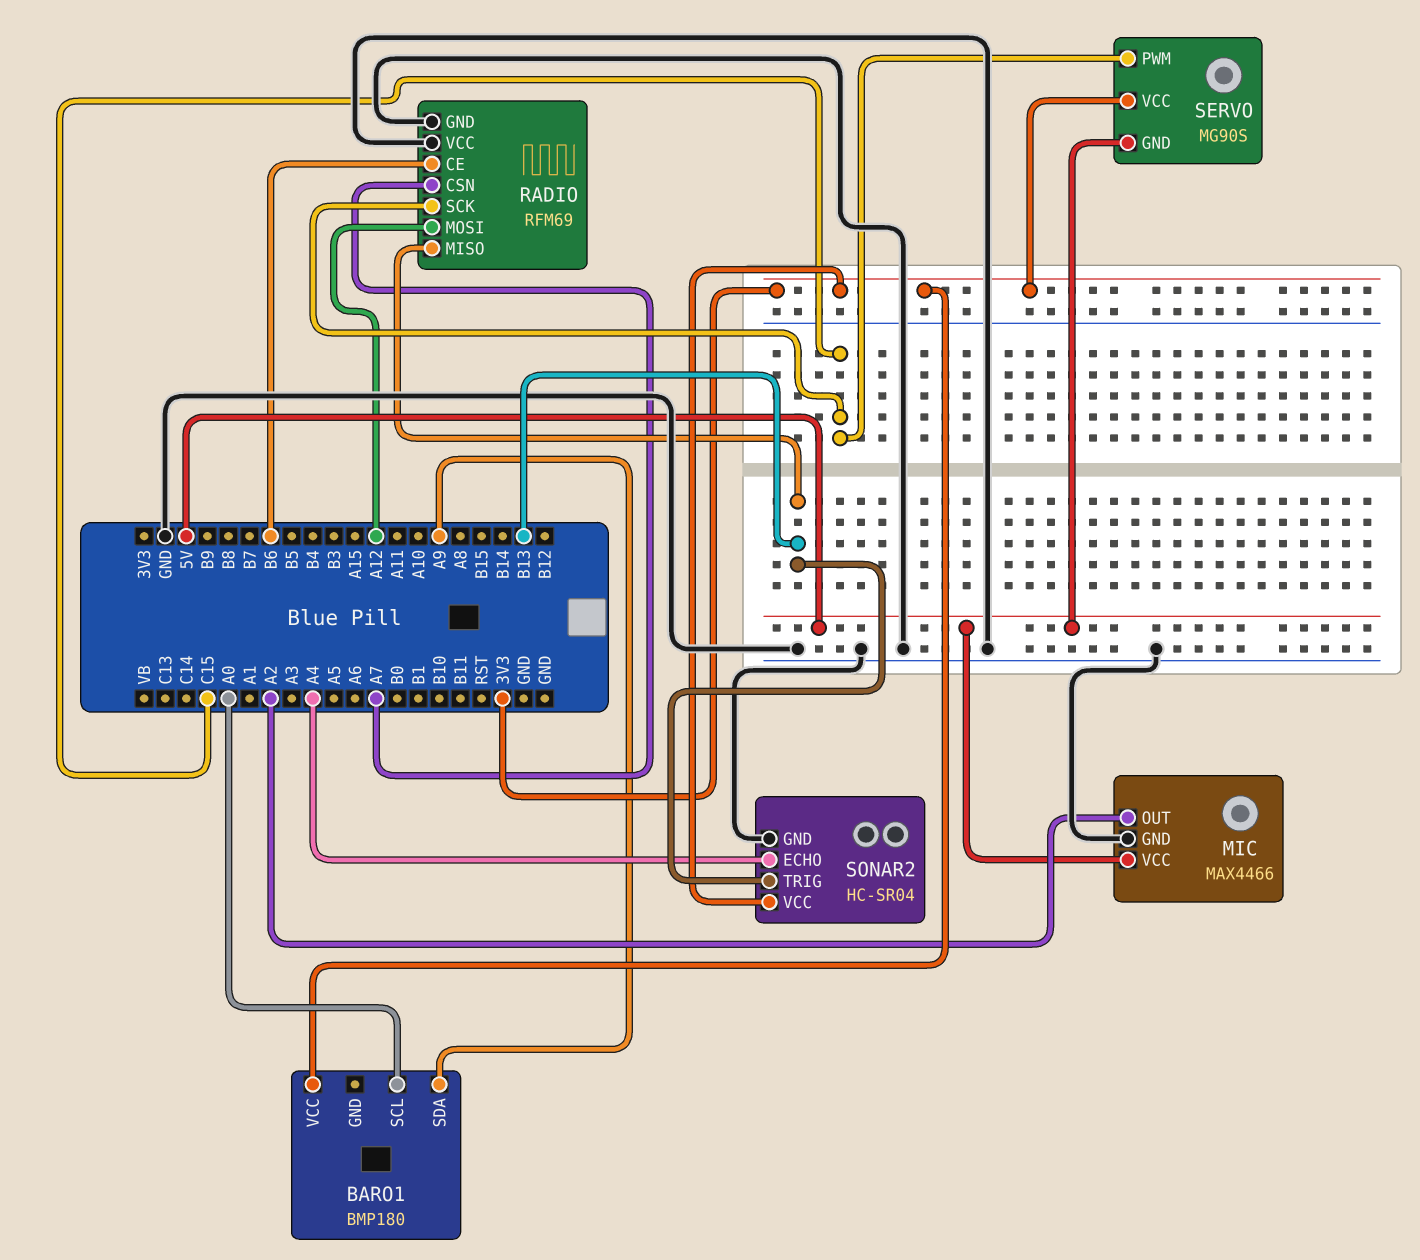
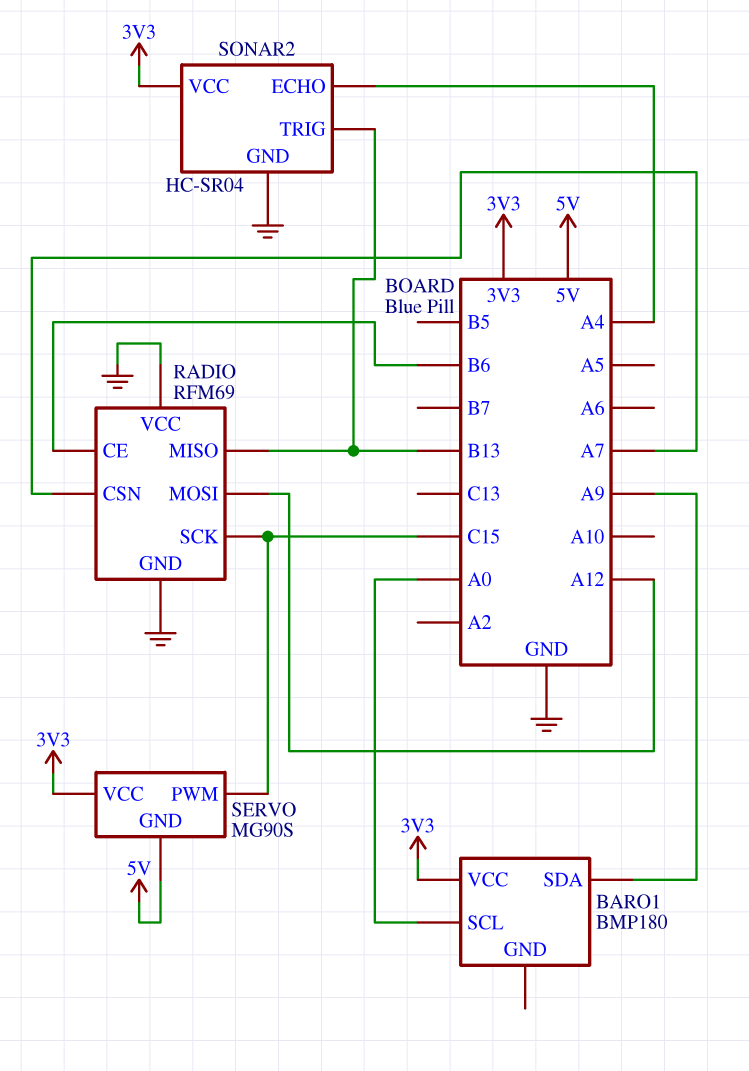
MIC: MAX4466 -> none
MIC pin GND: GND -> none
MIC pin OUT: A2 -> none
MIC pin VCC: 5V -> none

